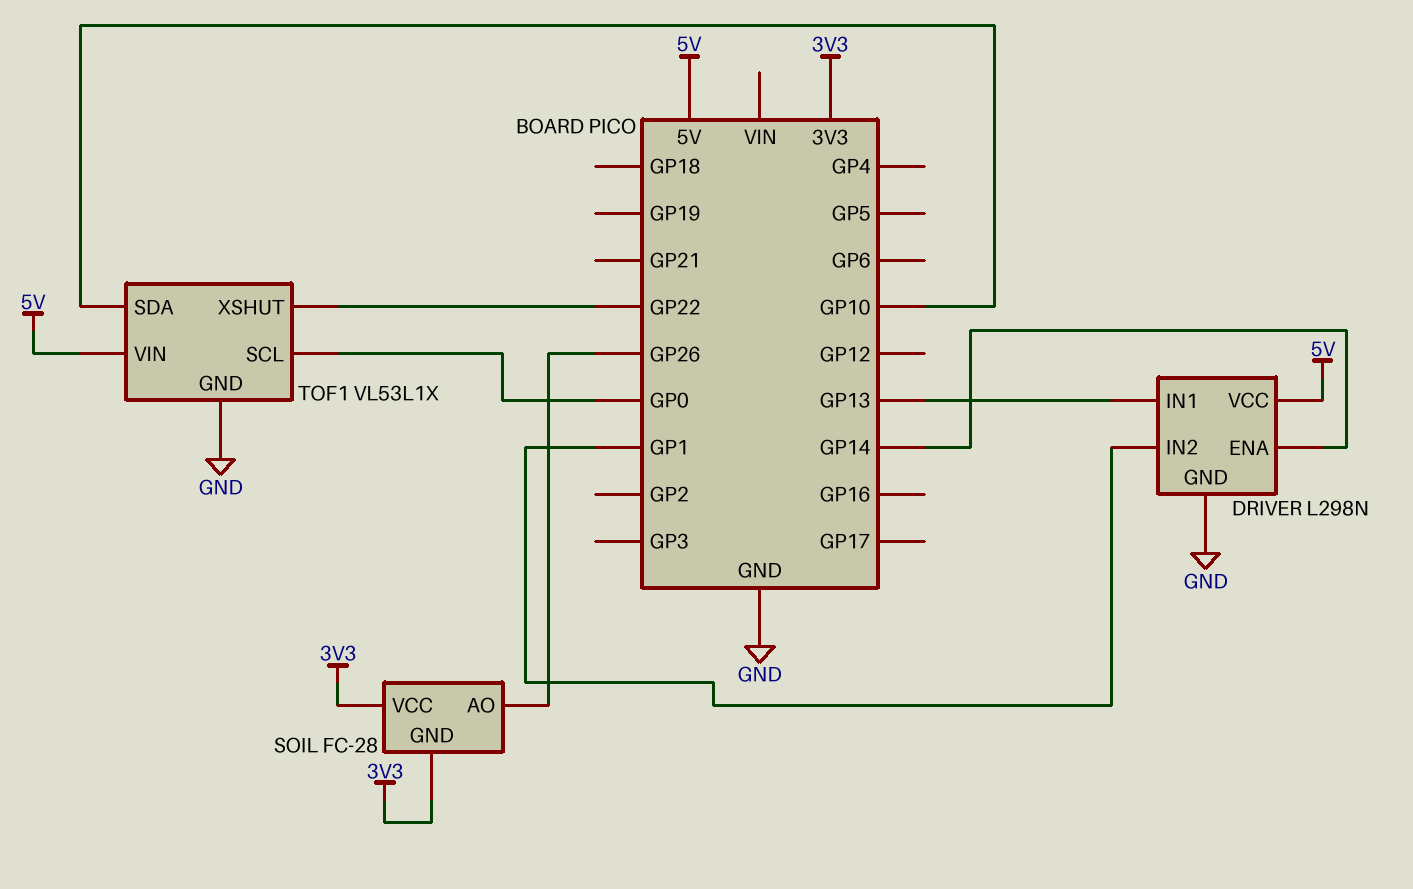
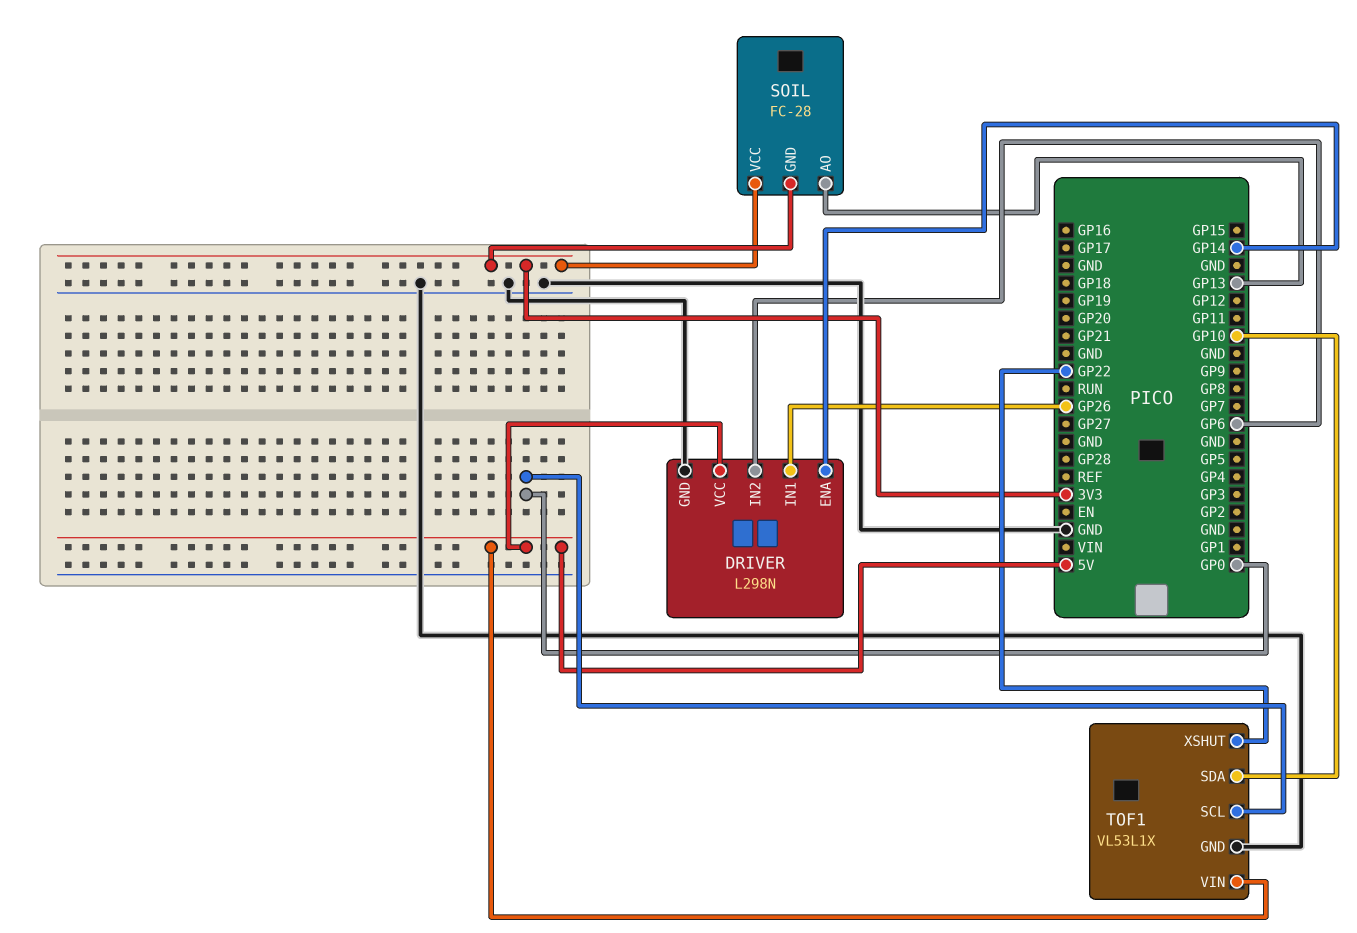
DRIVER pin IN1: GP13 -> GP26
DRIVER pin IN2: GP1 -> GP6
SOIL pin AO: GP26 -> GP13

